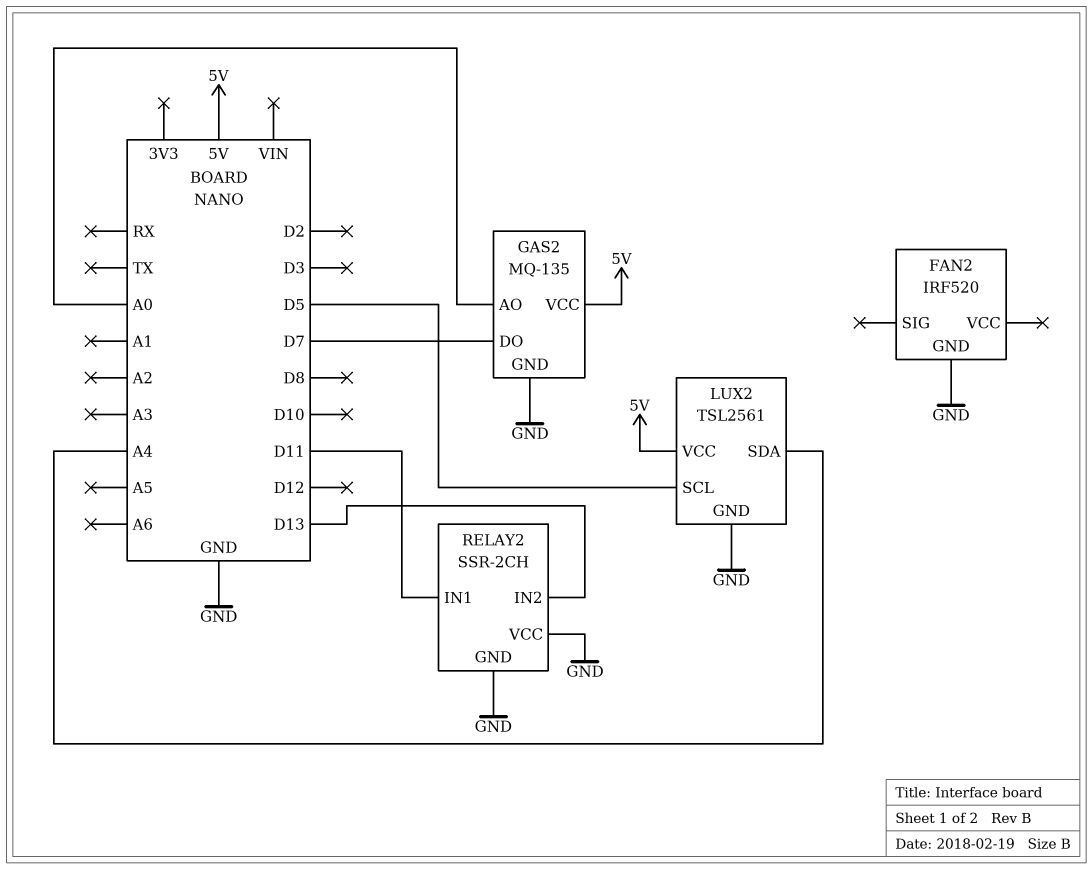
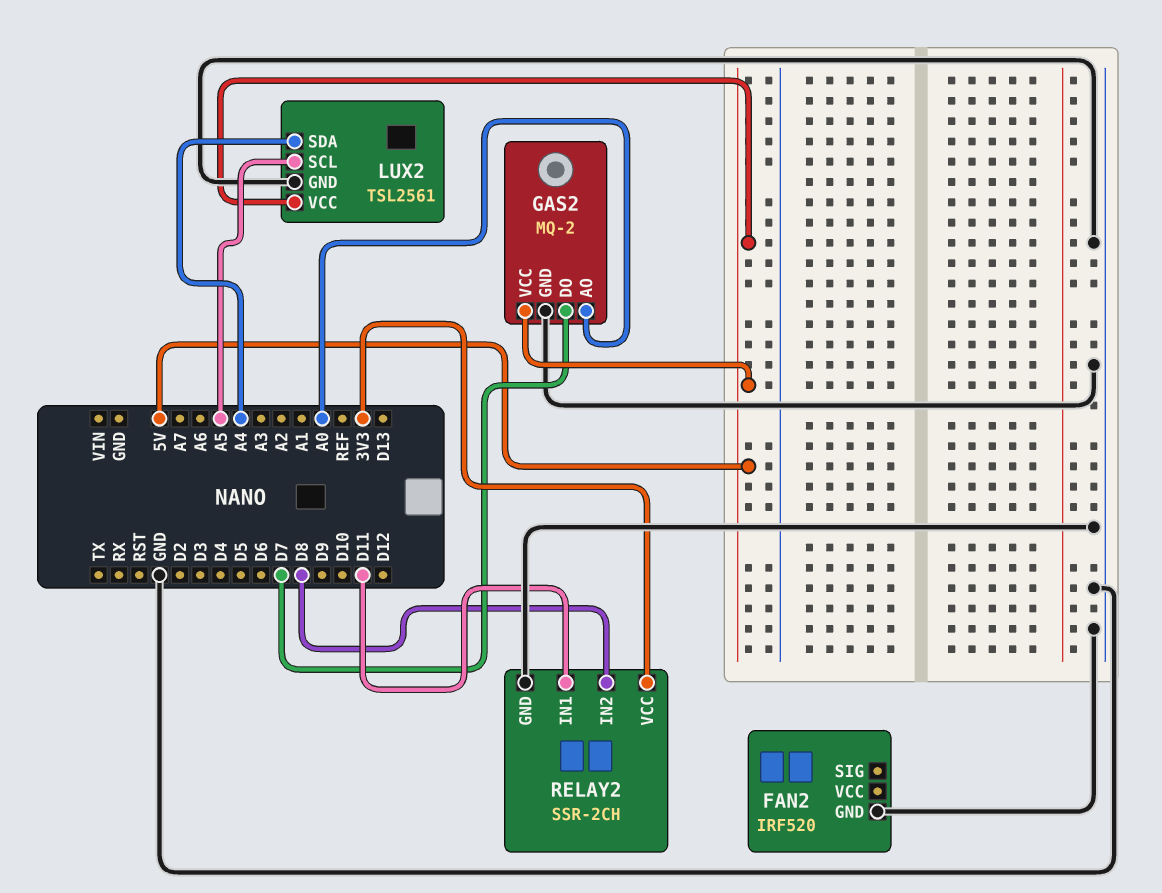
GAS2: MQ-135 -> MQ-2
LUX2 pin SCL: D5 -> A5
RELAY2 pin IN2: D13 -> D8
RELAY2 pin VCC: GND -> 3V3

